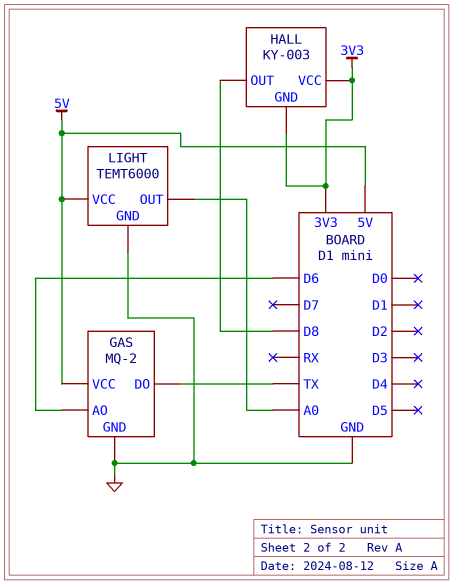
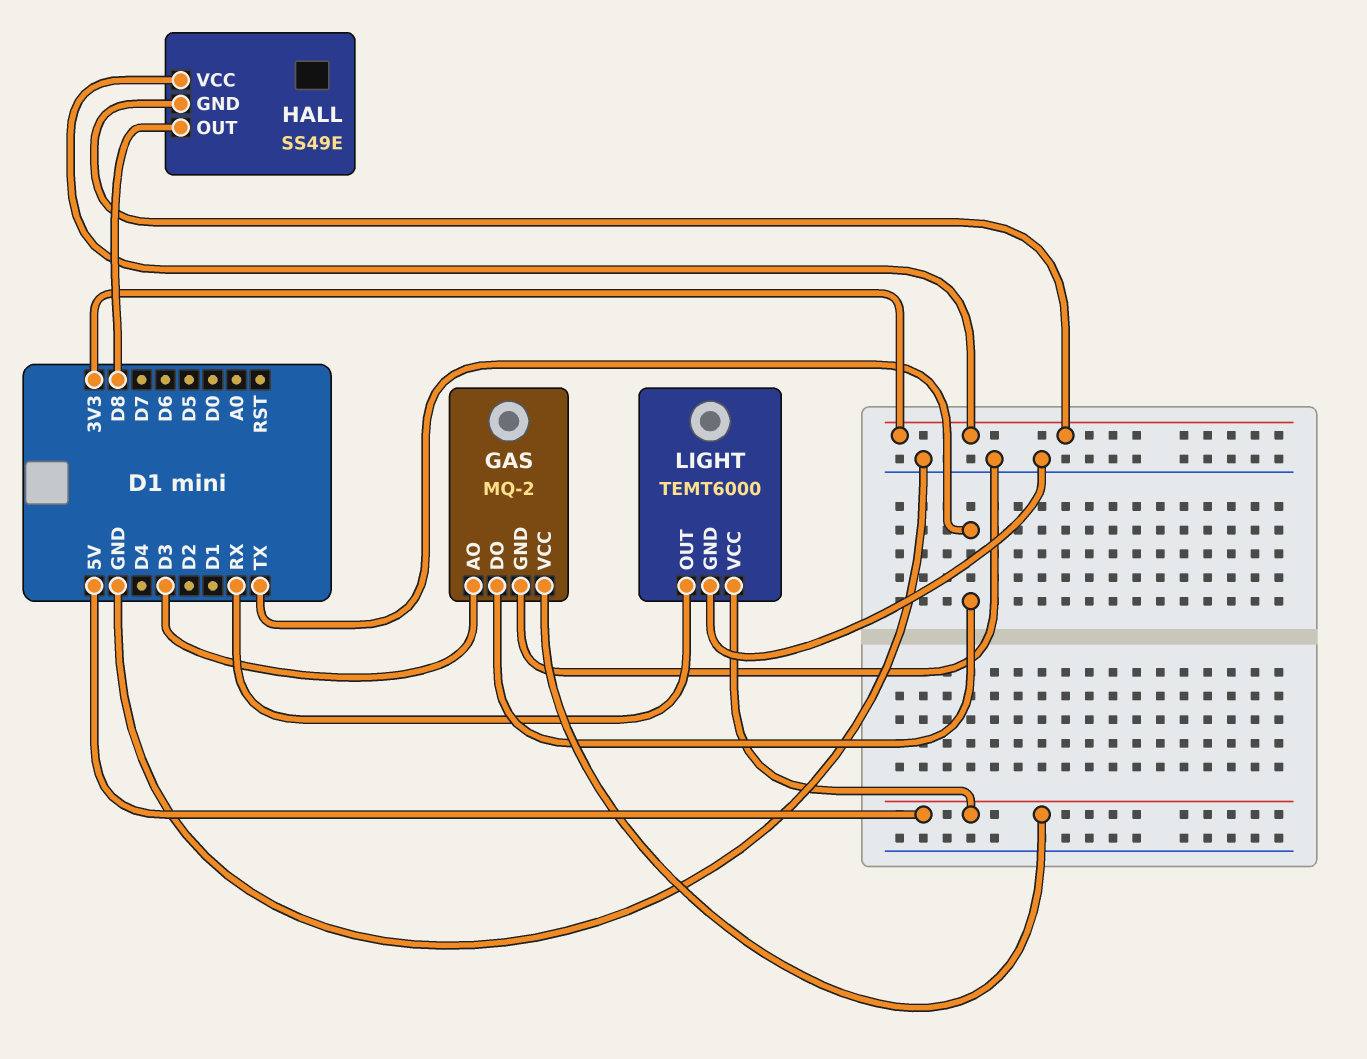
GAS pin AO: D6 -> D3
HALL: KY-003 -> SS49E
LIGHT pin OUT: A0 -> RX

